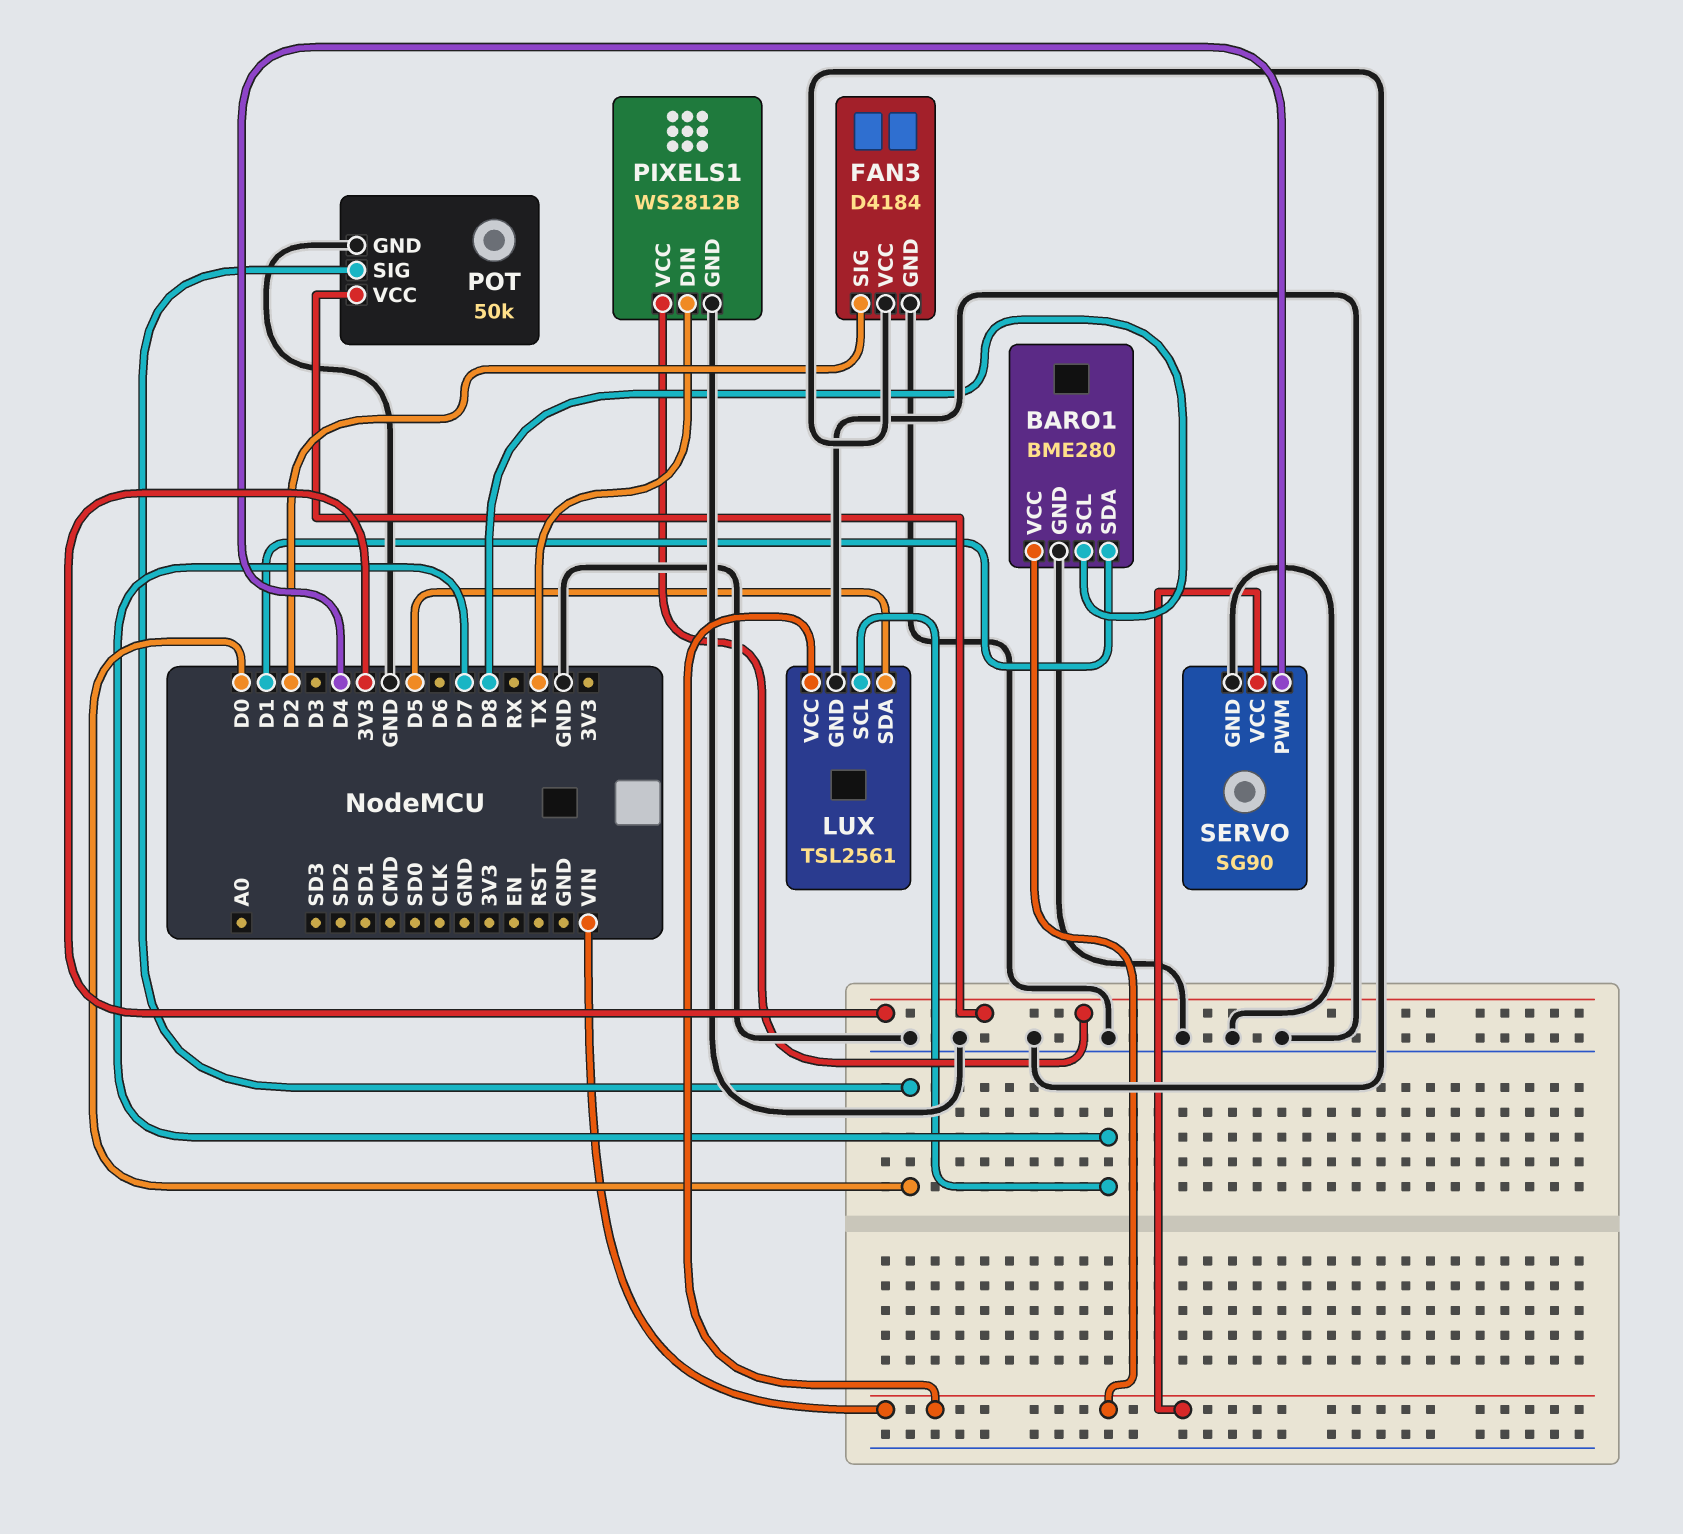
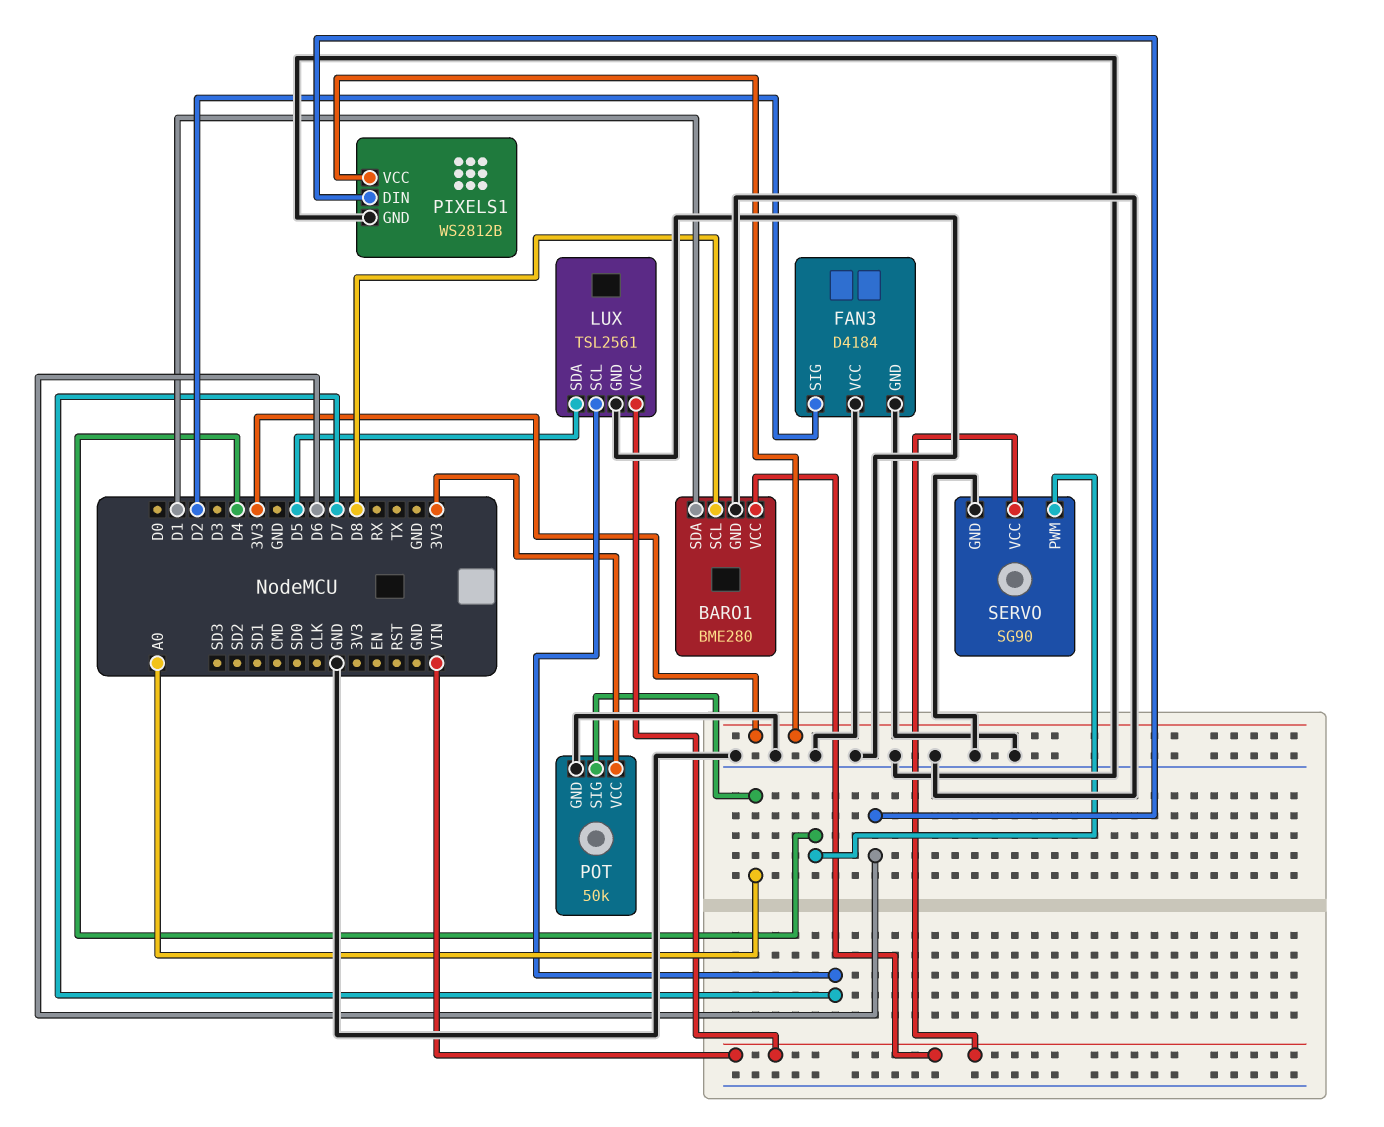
PIXELS1 pin DIN: TX -> D6
POT pin SIG: D0 -> A0

